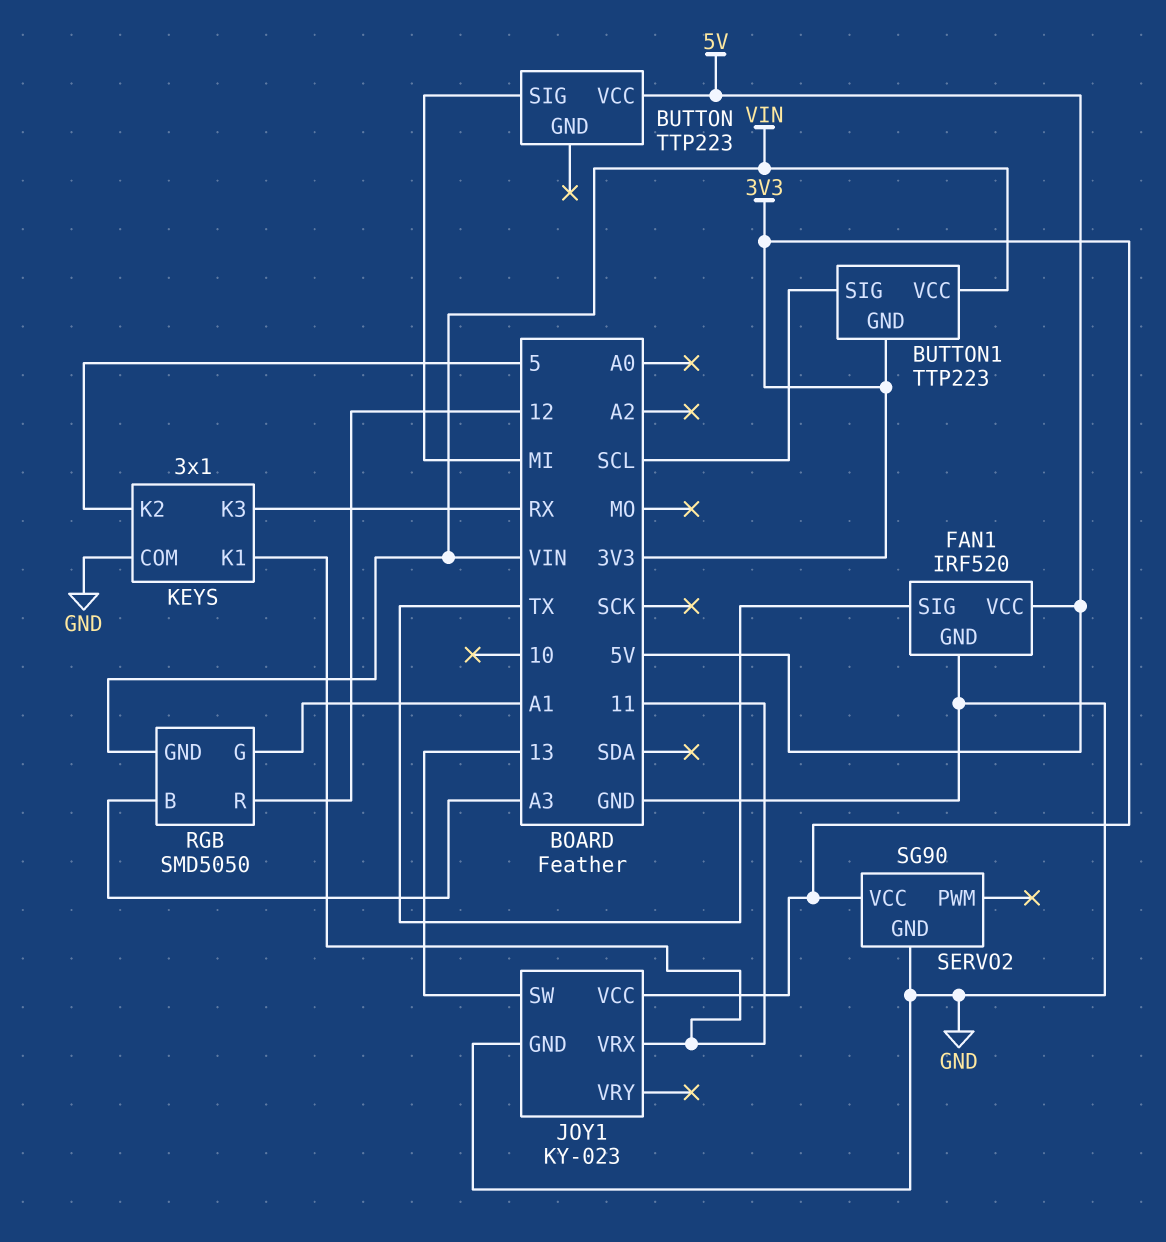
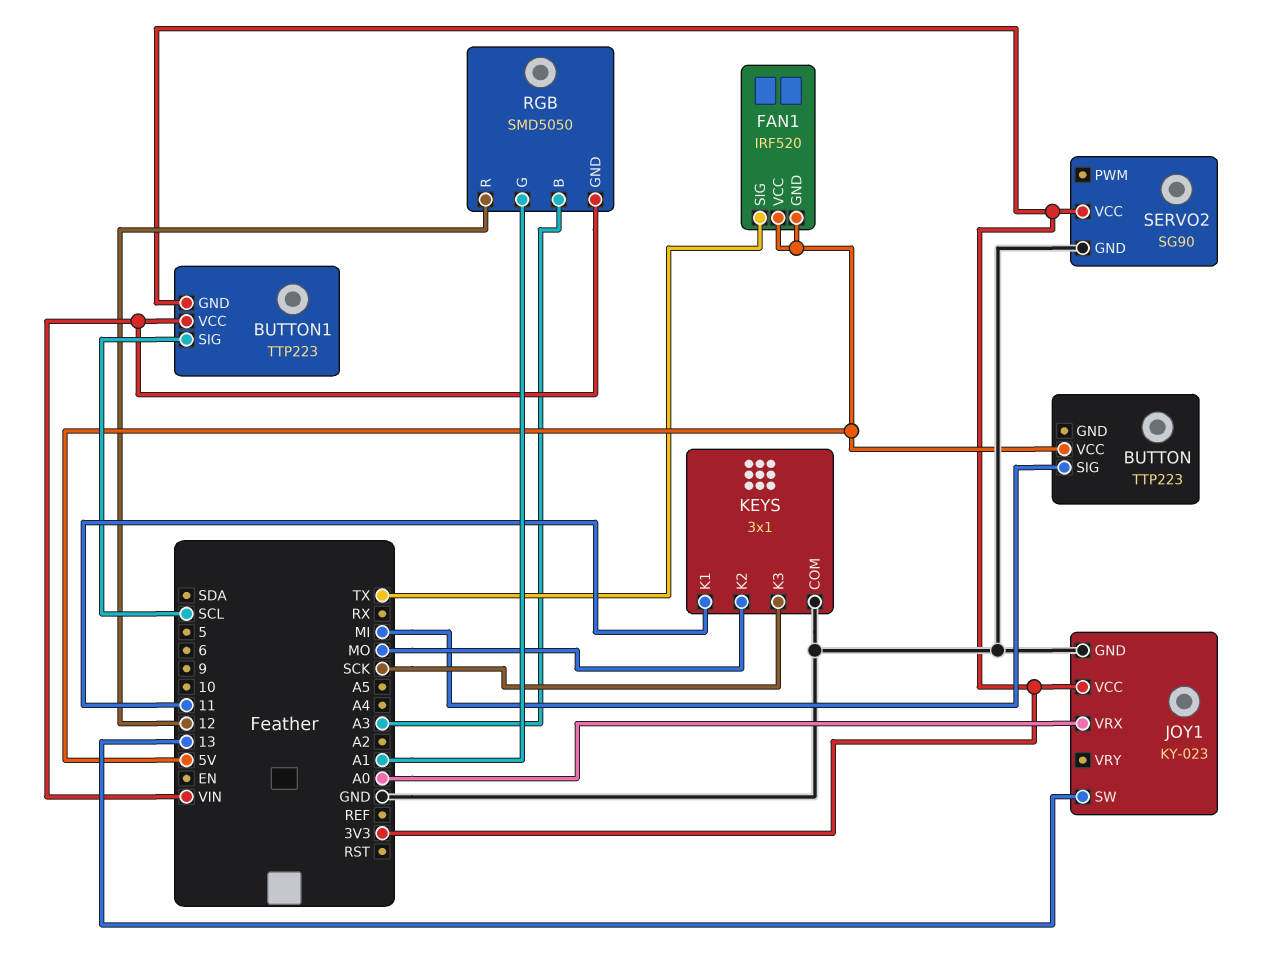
FAN1 pin GND: GND -> 5V
JOY1 pin VRX: 11 -> A0
KEYS pin K2: 5 -> MO
KEYS pin K3: RX -> SCK

